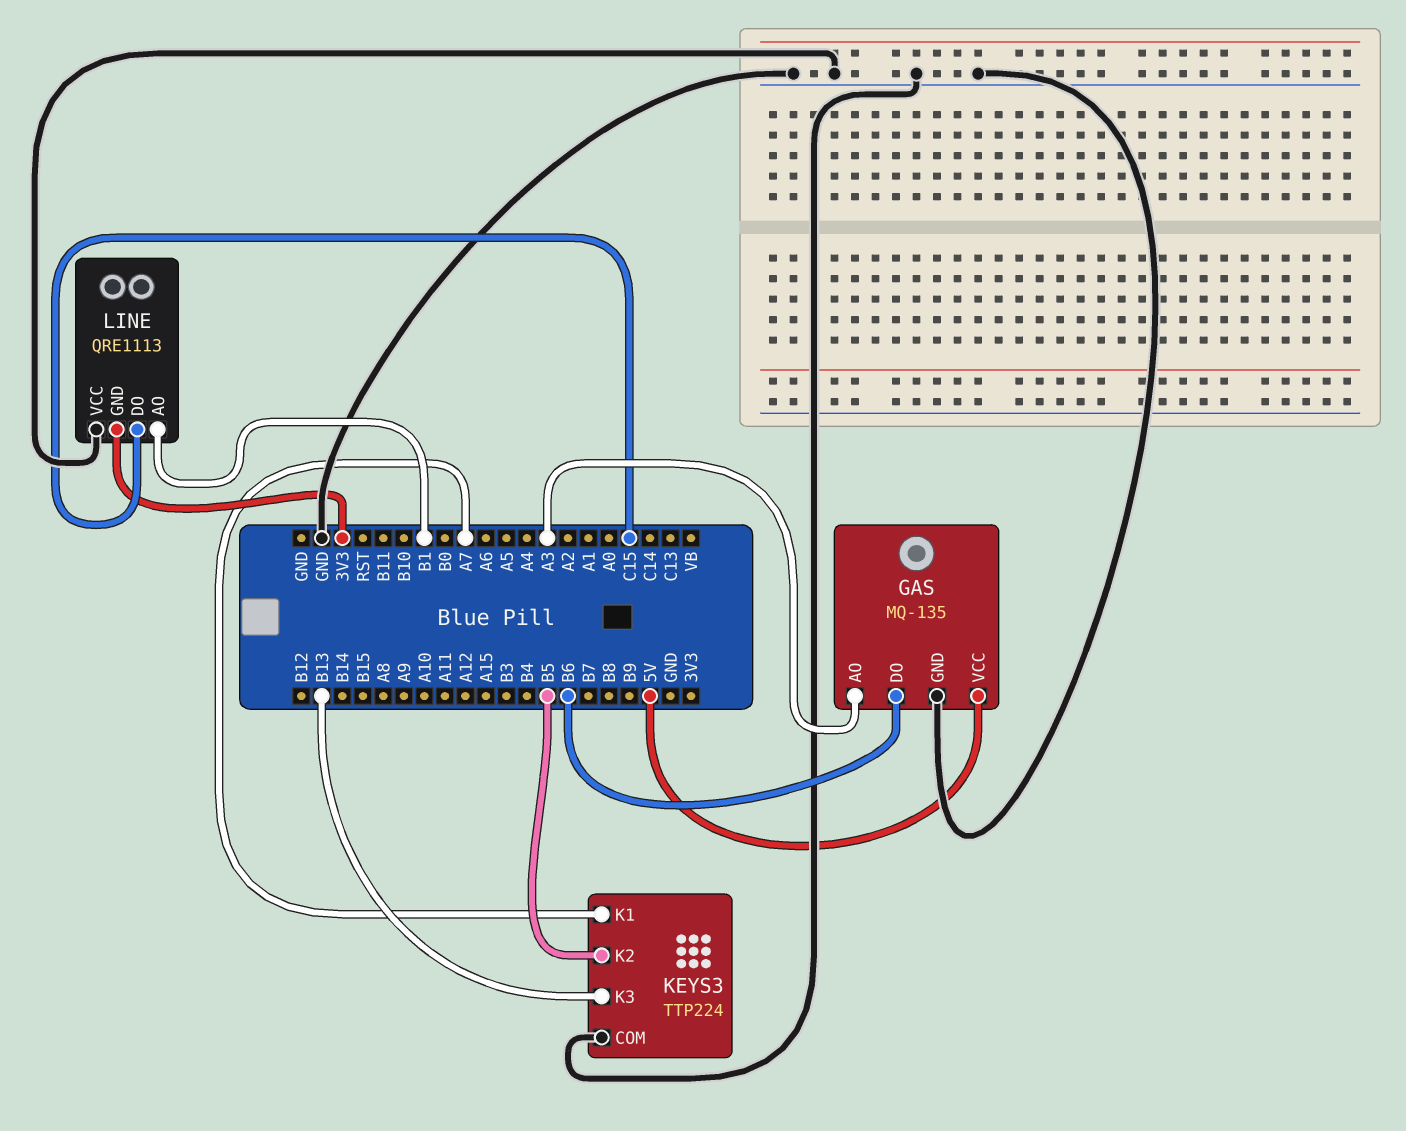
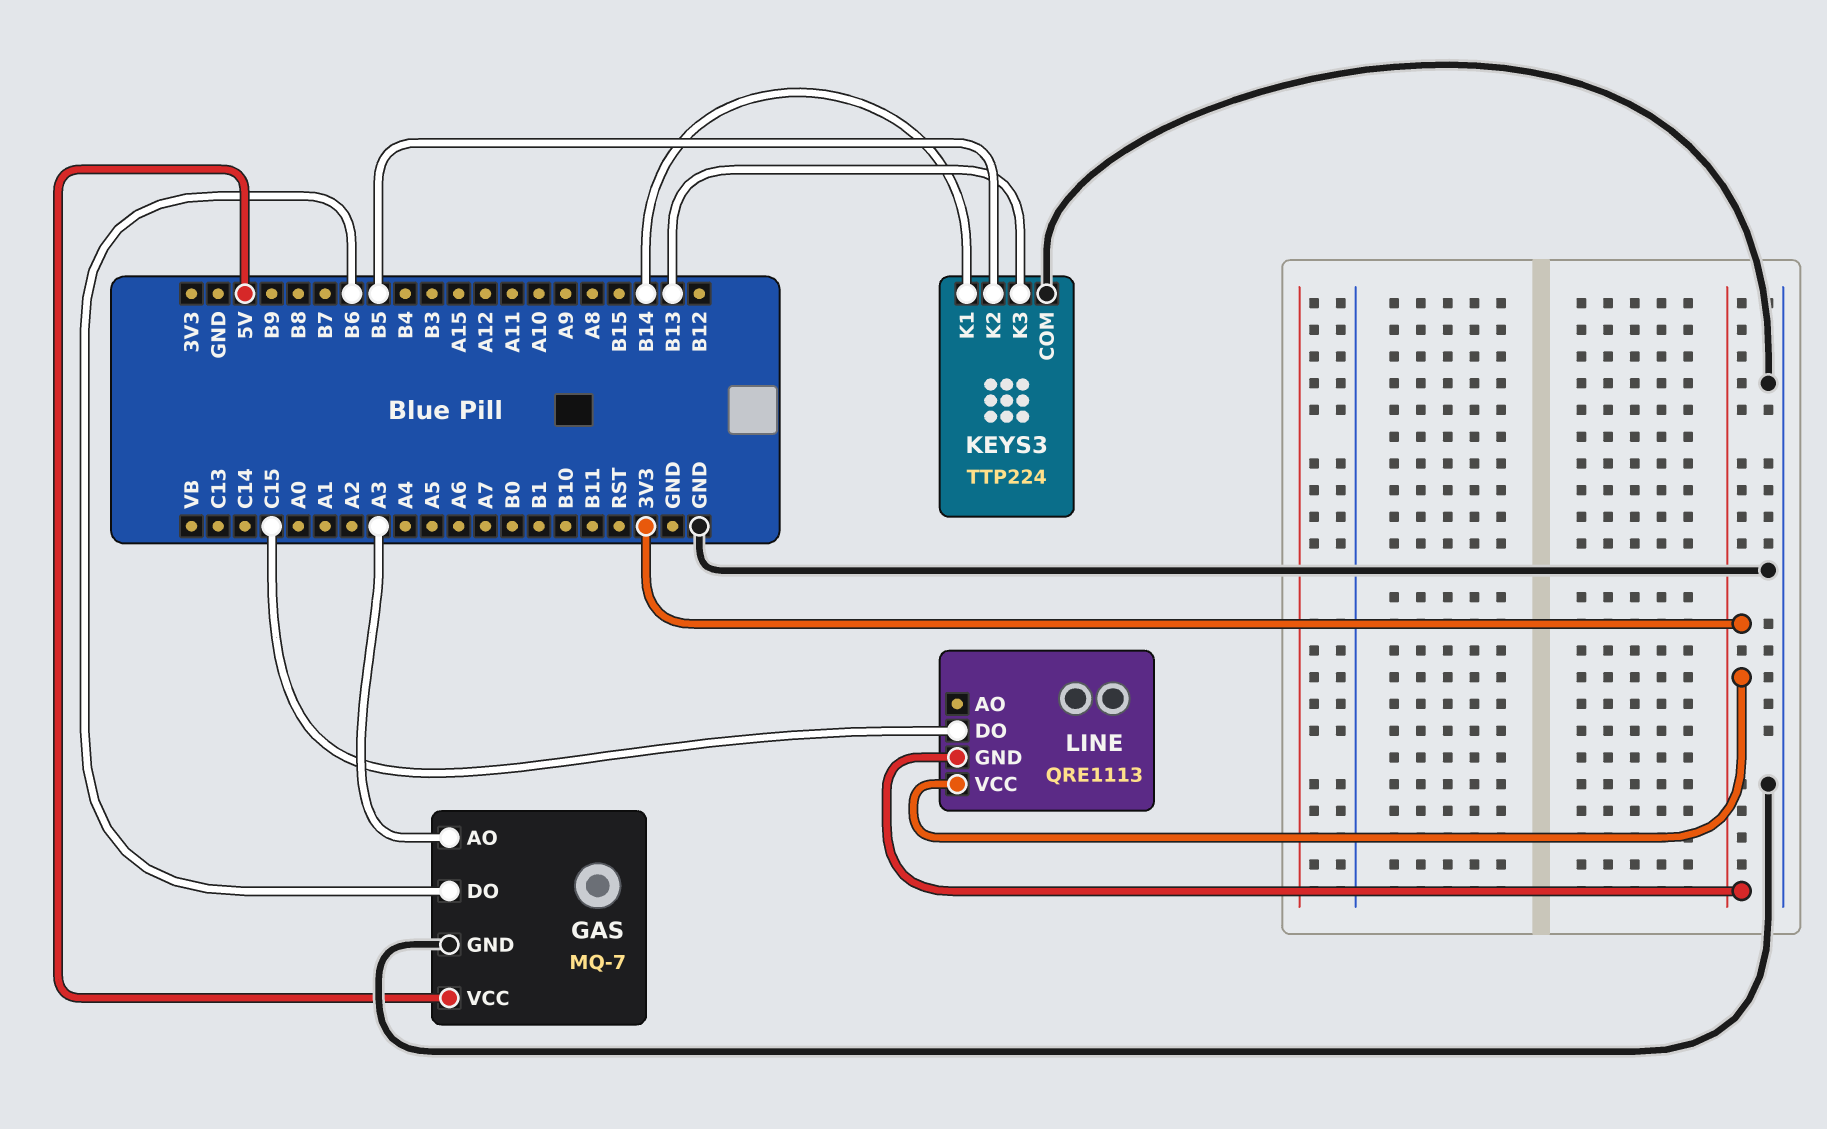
GAS: MQ-135 -> MQ-7
KEYS3 pin K1: A7 -> B14
LINE pin AO: B1 -> none
LINE pin VCC: GND -> 3V3

